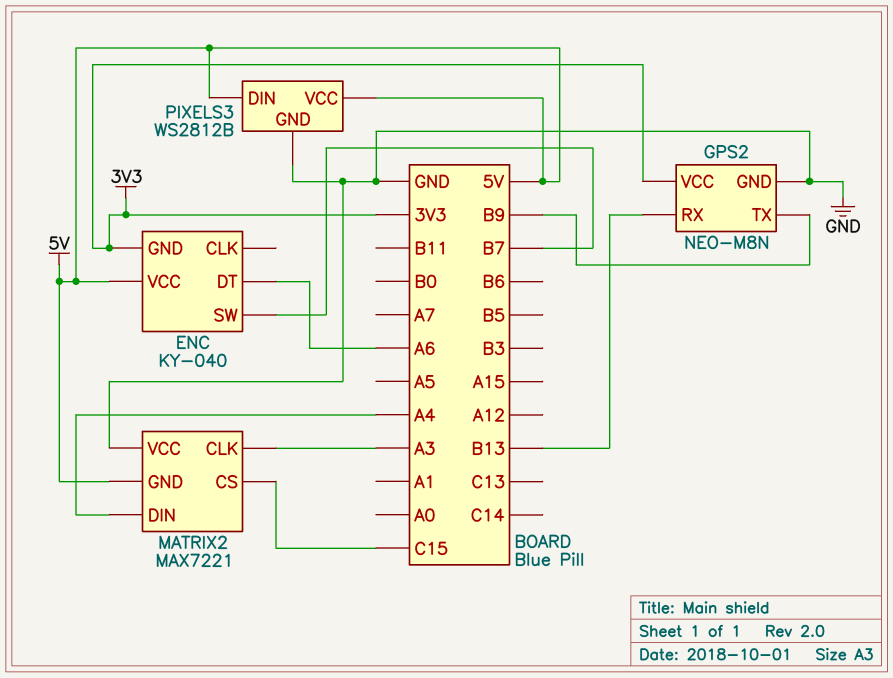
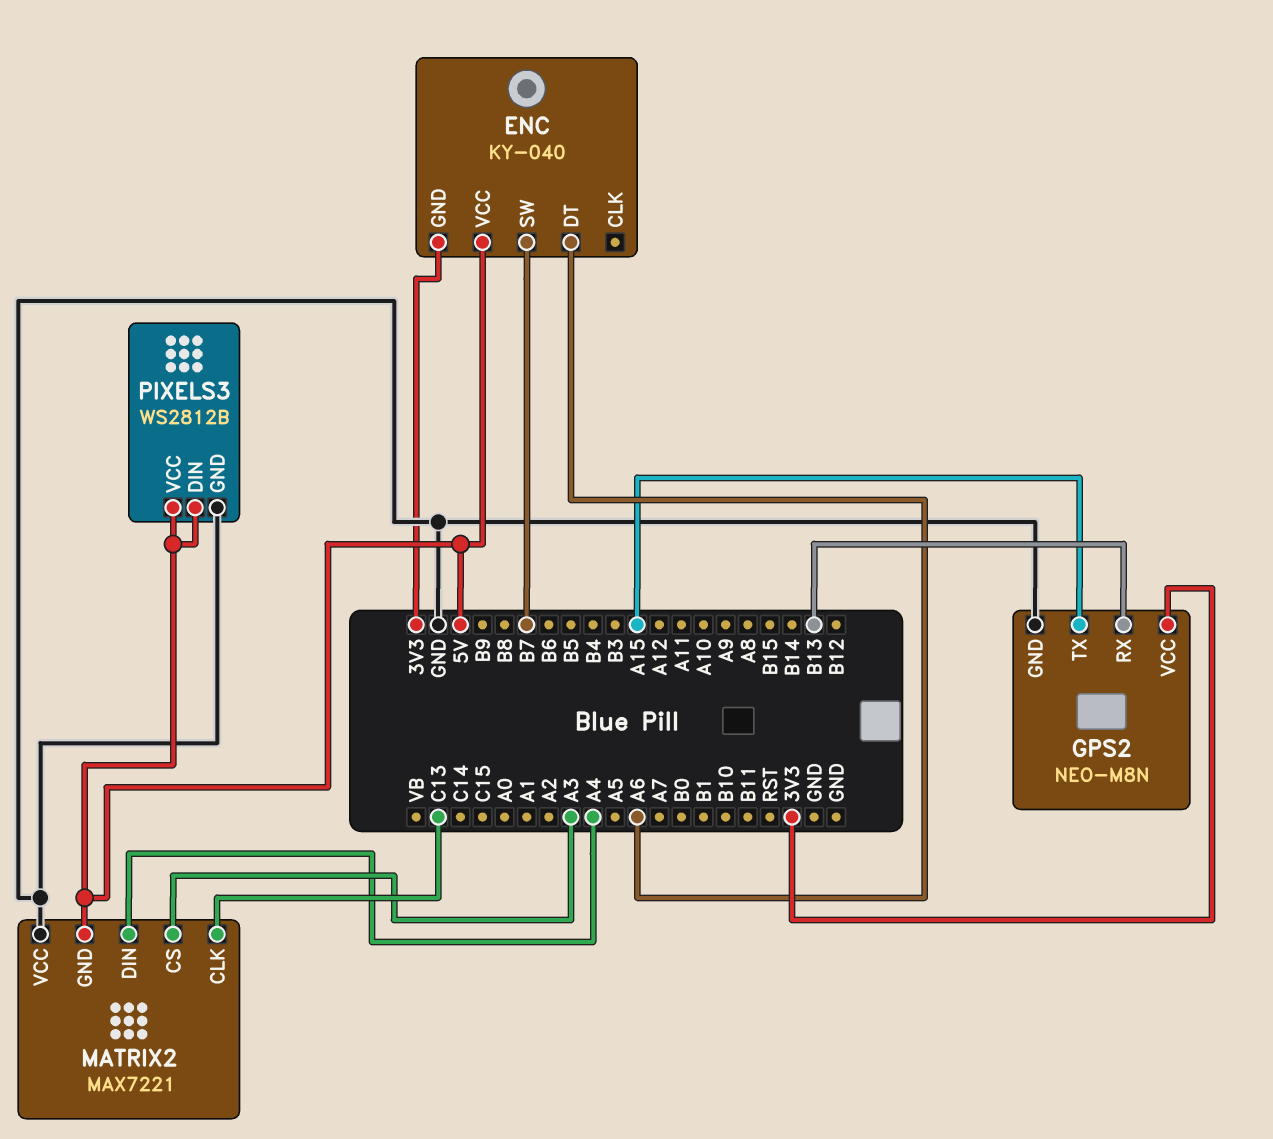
GPS2 pin TX: B9 -> A15
MATRIX2 pin CLK: A3 -> C13
MATRIX2 pin CS: C15 -> A3

